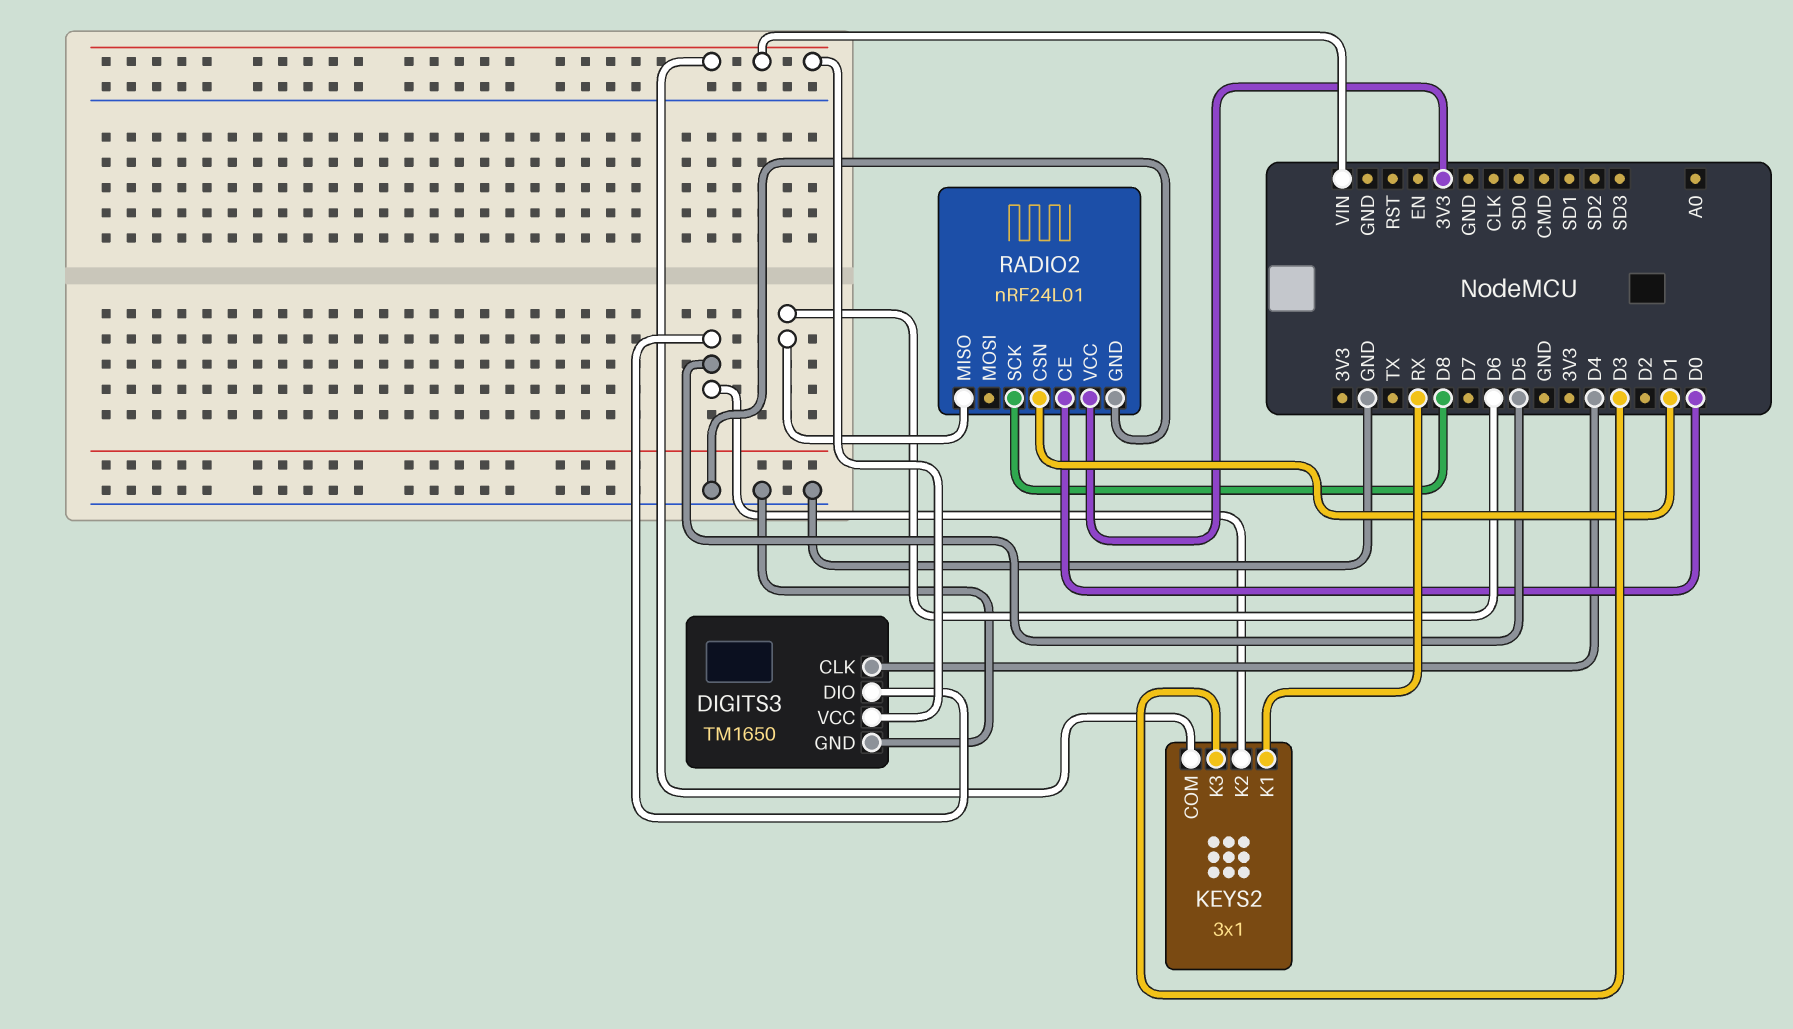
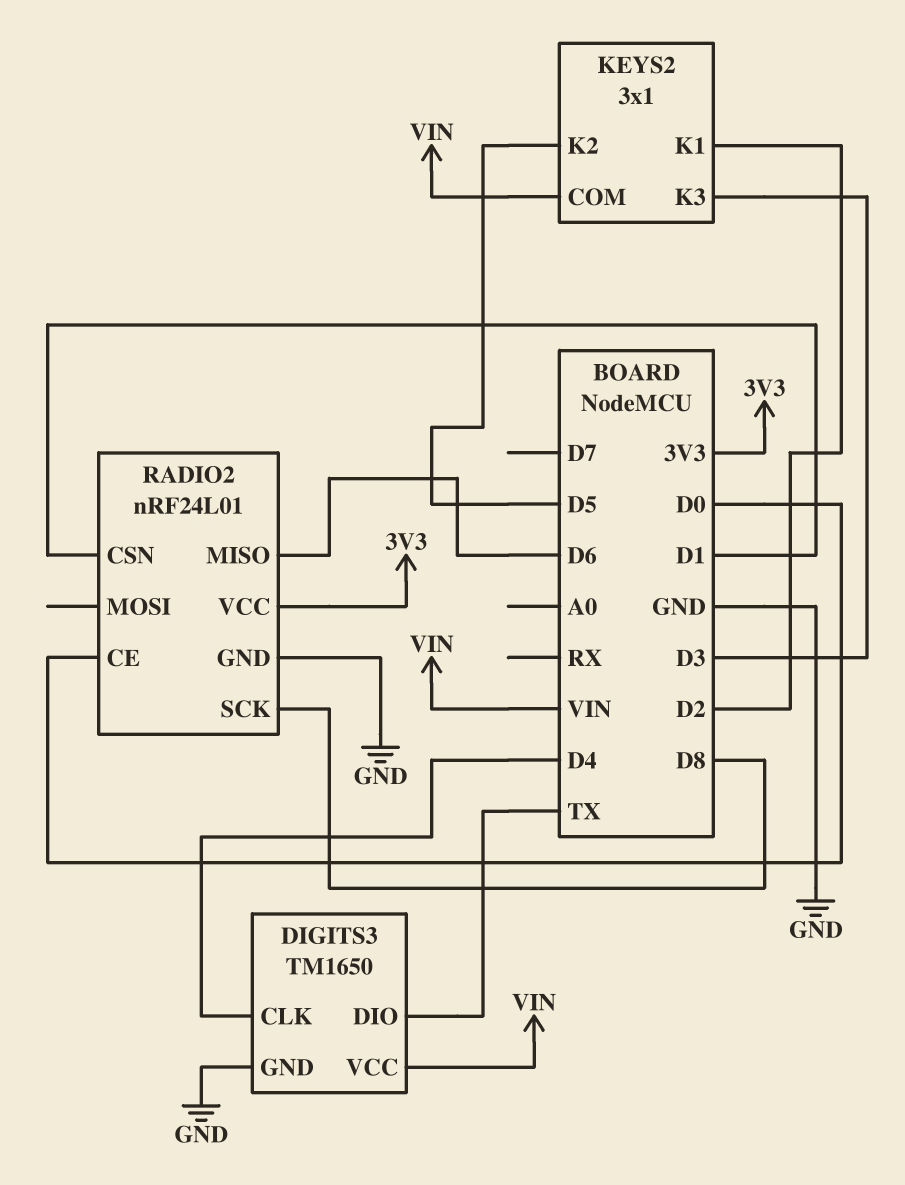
DIGITS3 pin DIO: D5 -> TX
KEYS2 pin K1: RX -> D2

